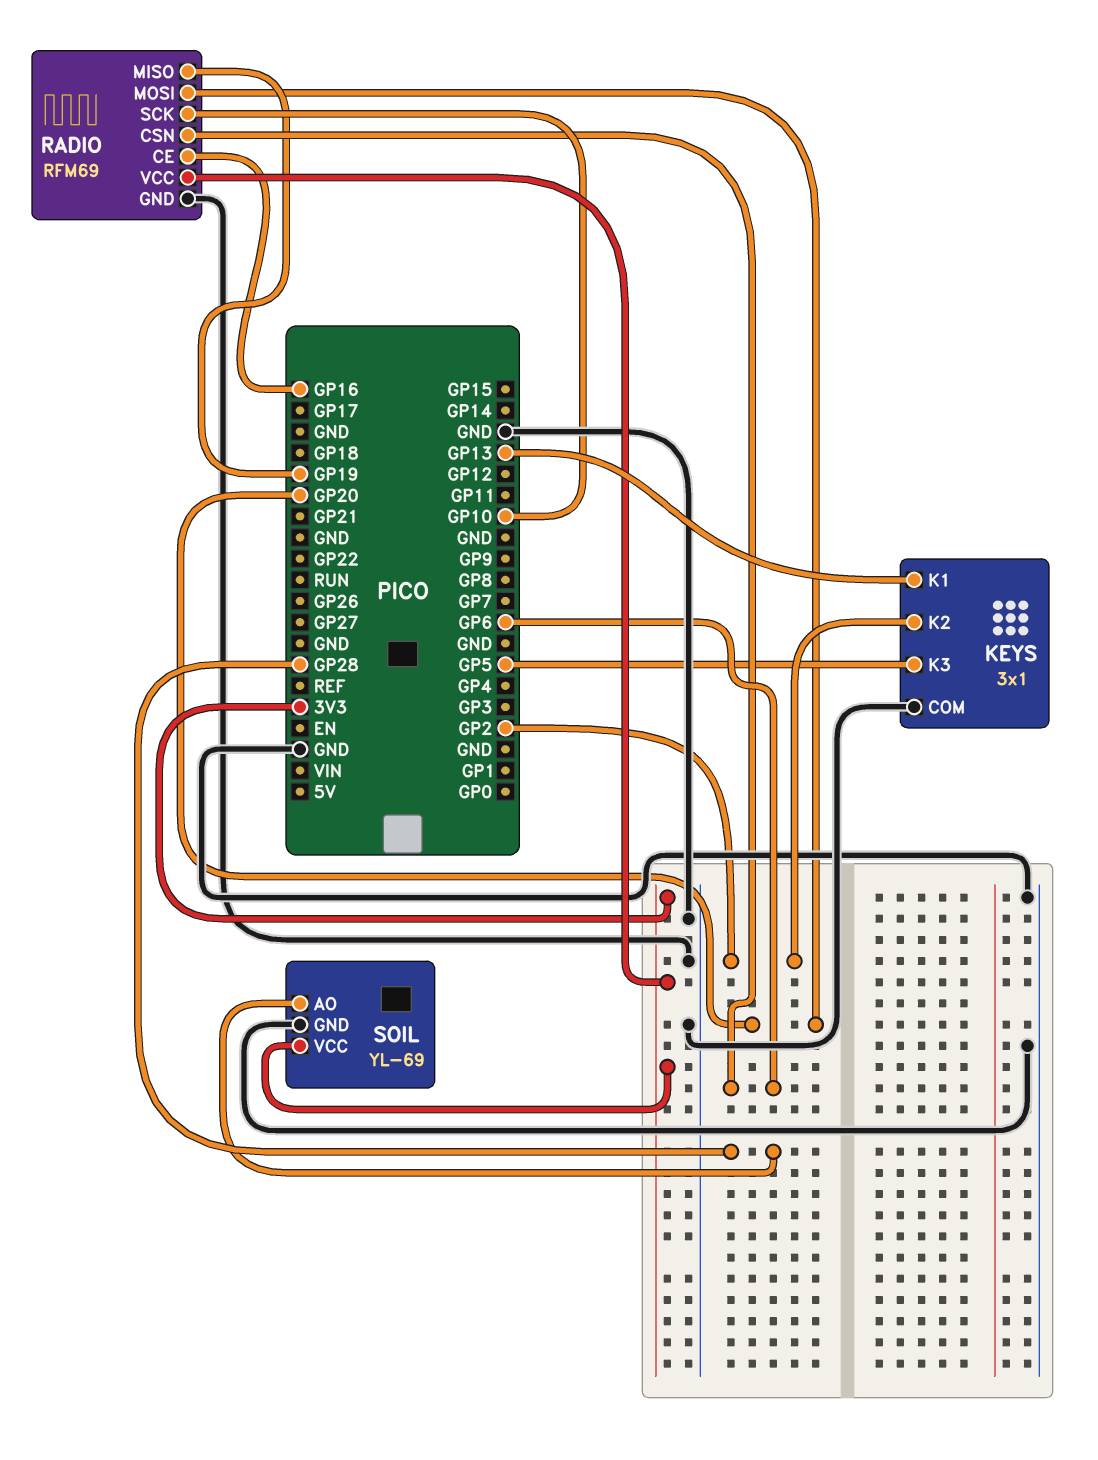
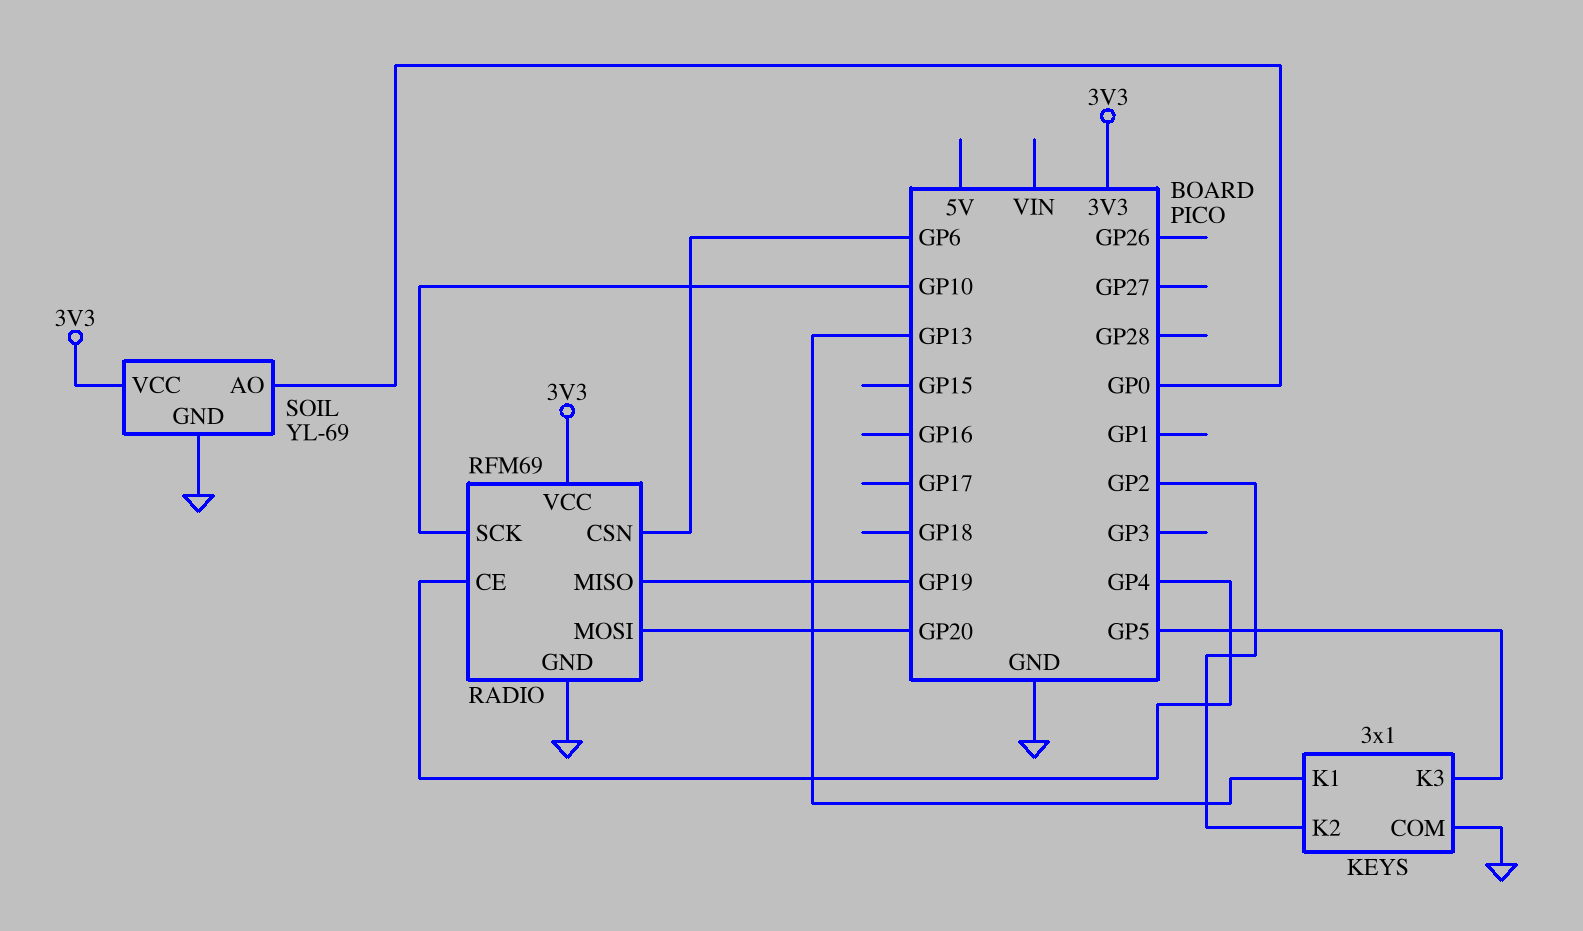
RADIO pin CE: GP16 -> GP4
SOIL pin AO: GP28 -> GP0

